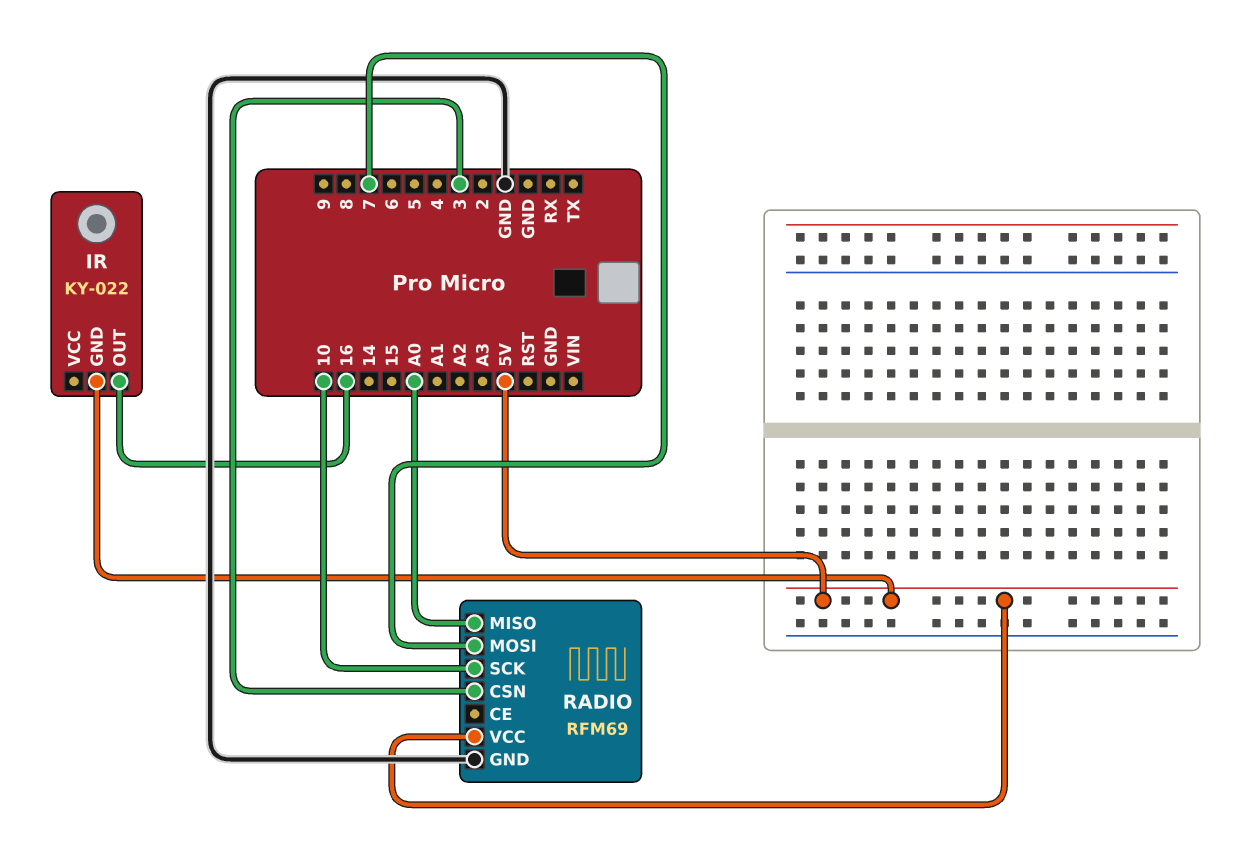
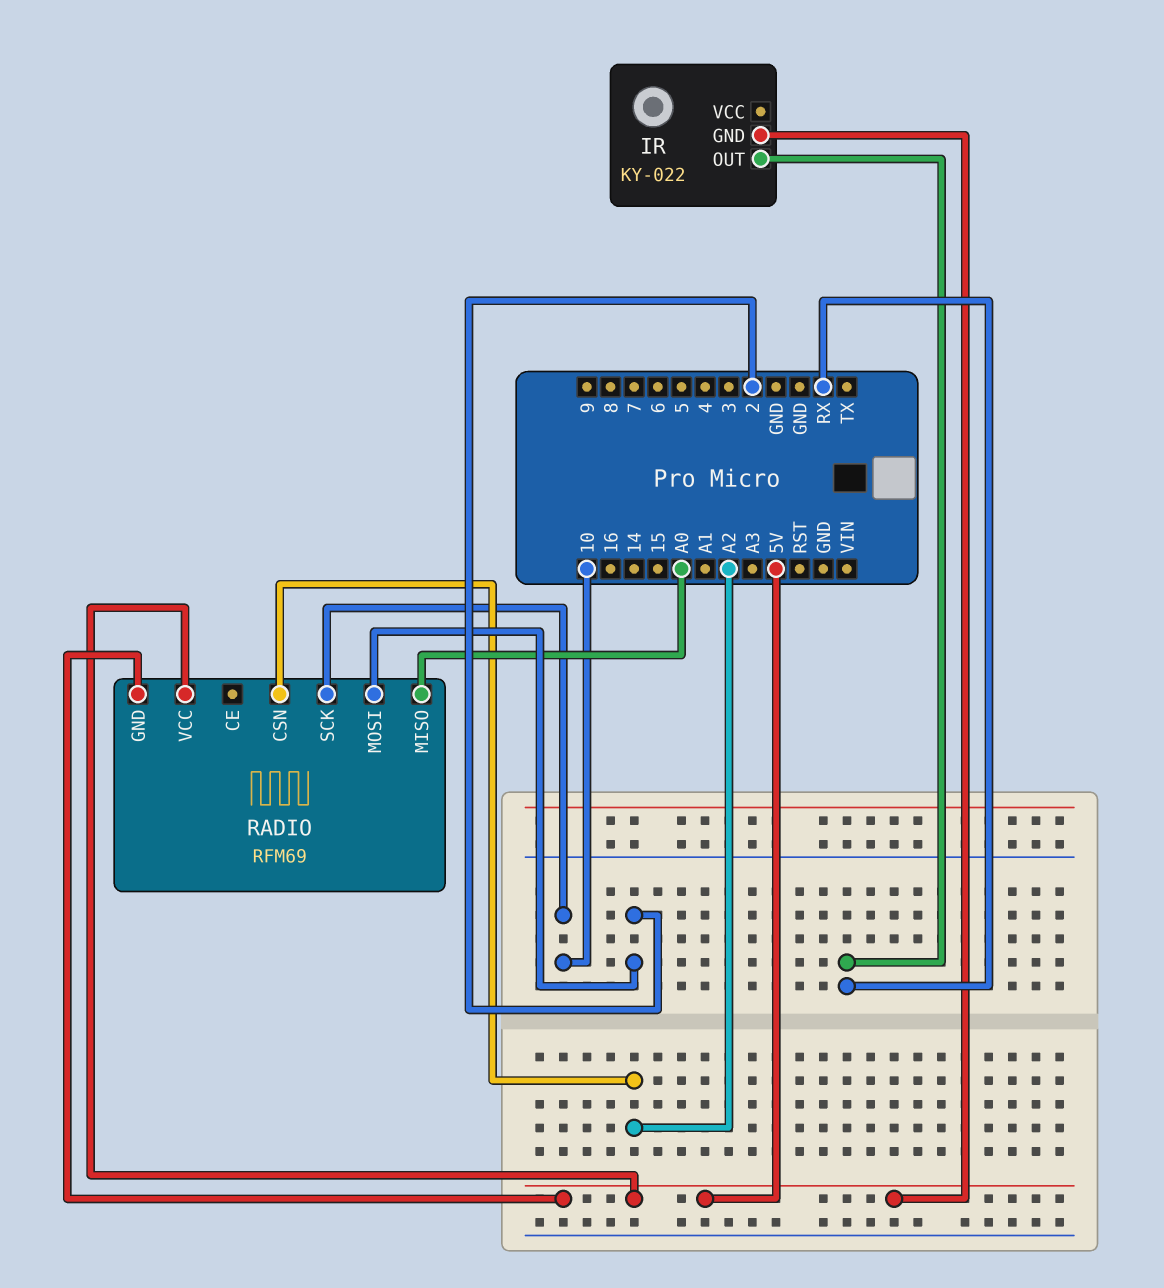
IR pin OUT: 16 -> RX
RADIO pin CSN: 3 -> A2
RADIO pin GND: GND -> 5V
RADIO pin MOSI: 7 -> 2

